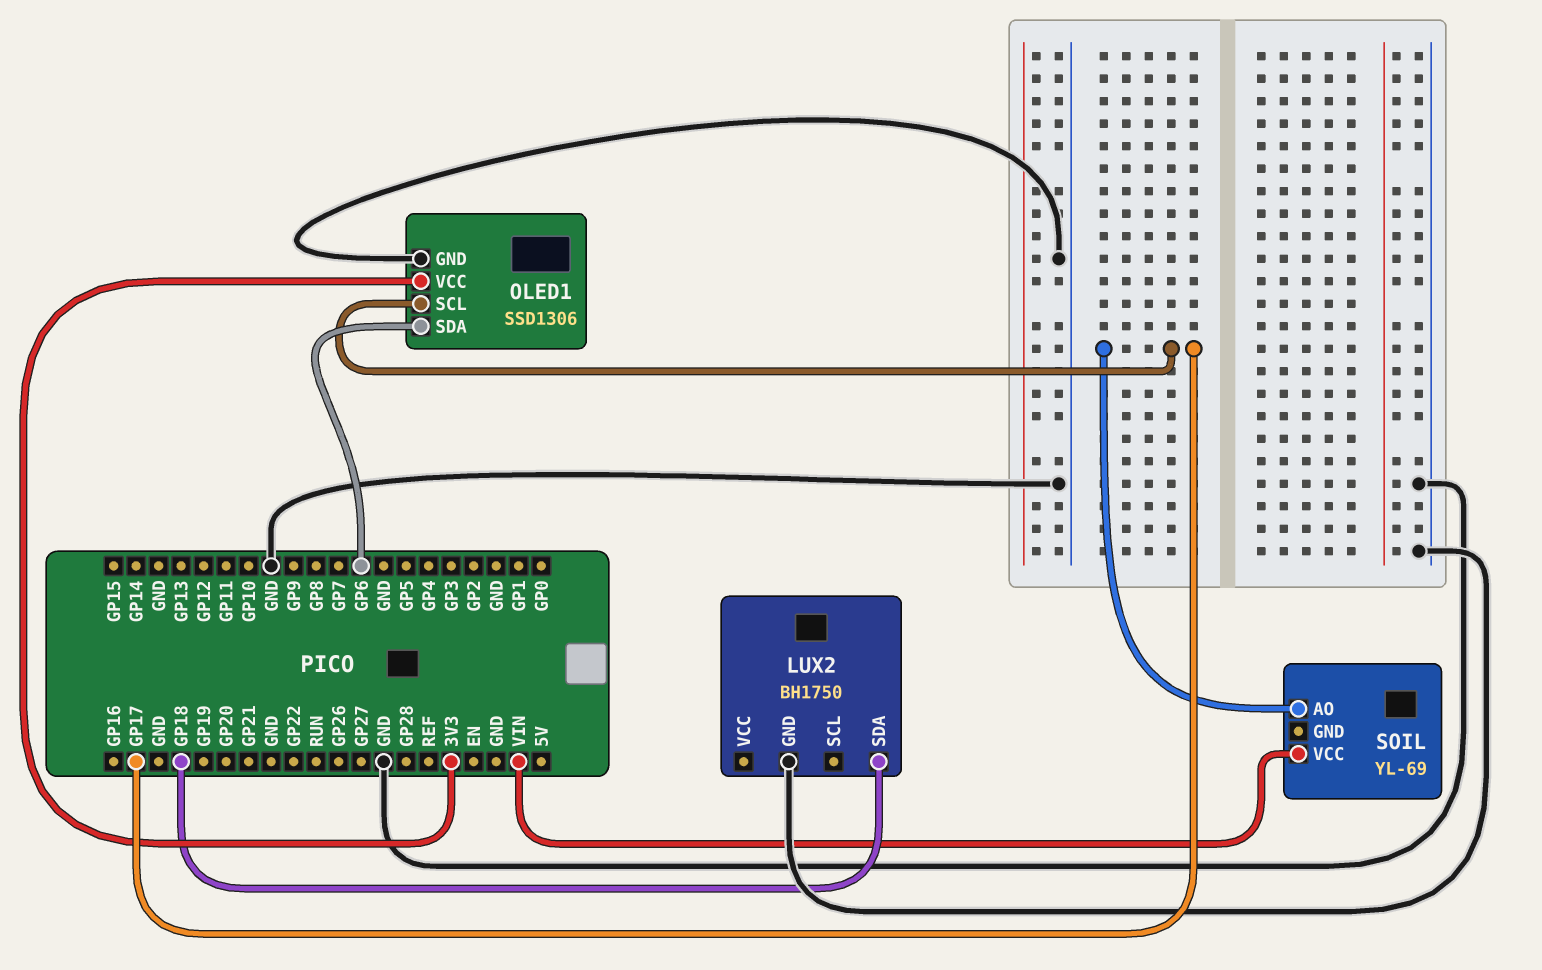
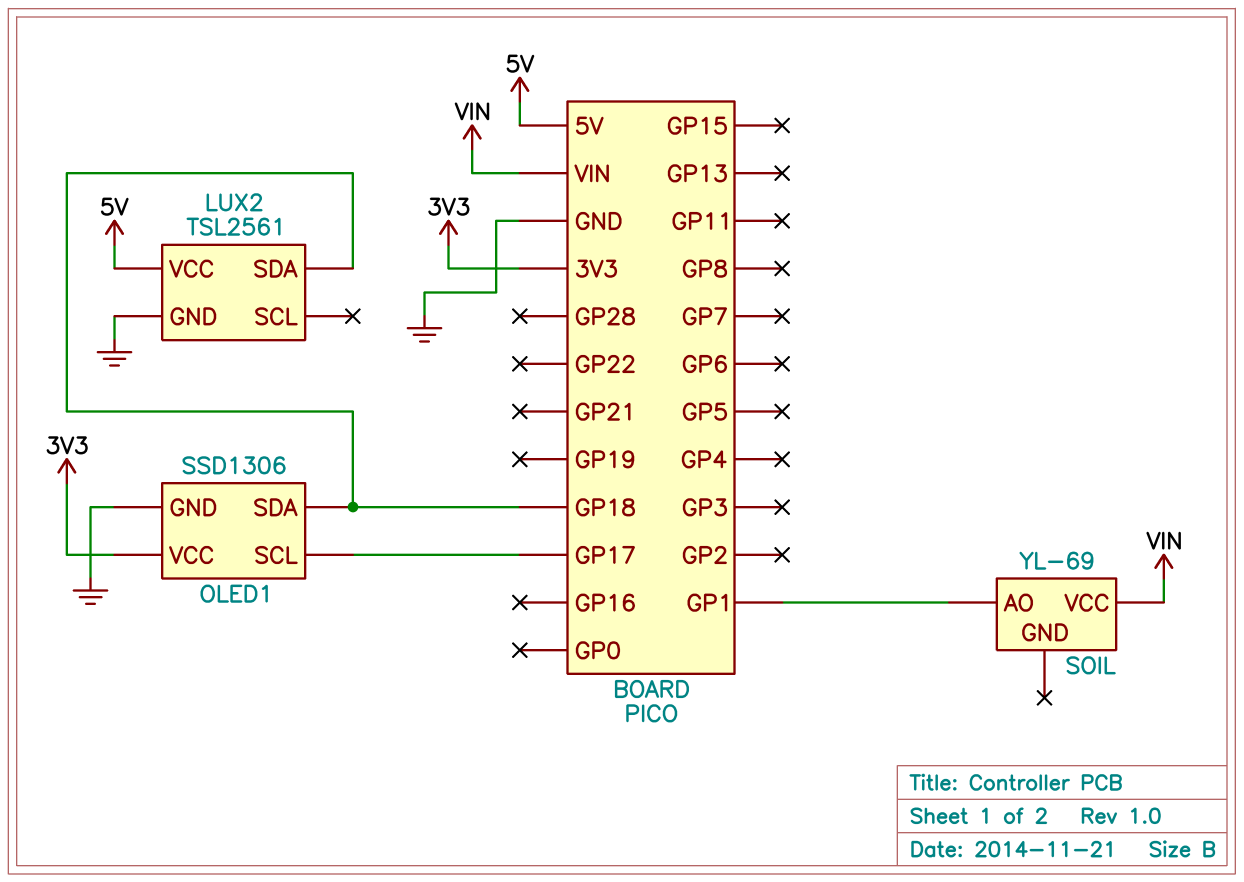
LUX2: BH1750 -> TSL2561
LUX2 pin VCC: none -> 5V
OLED1 pin SDA: GP6 -> GP18
SOIL pin AO: GP17 -> GP1

